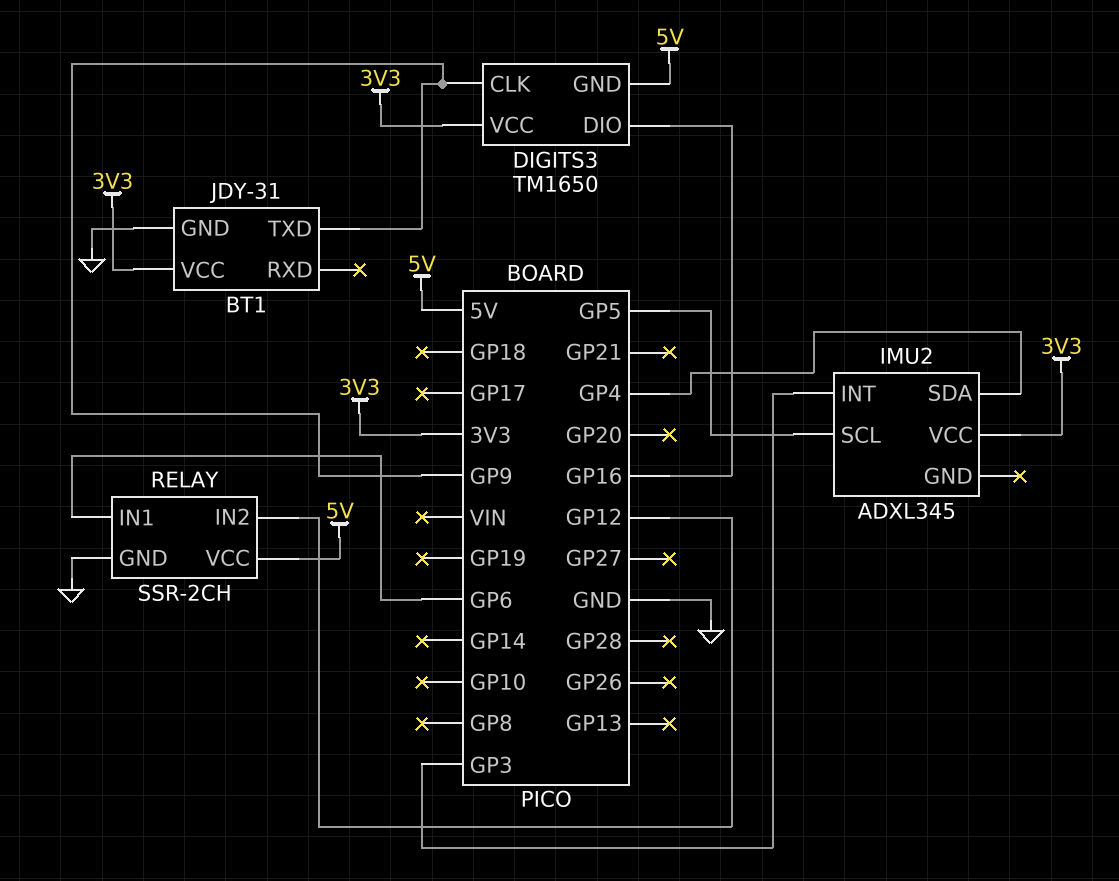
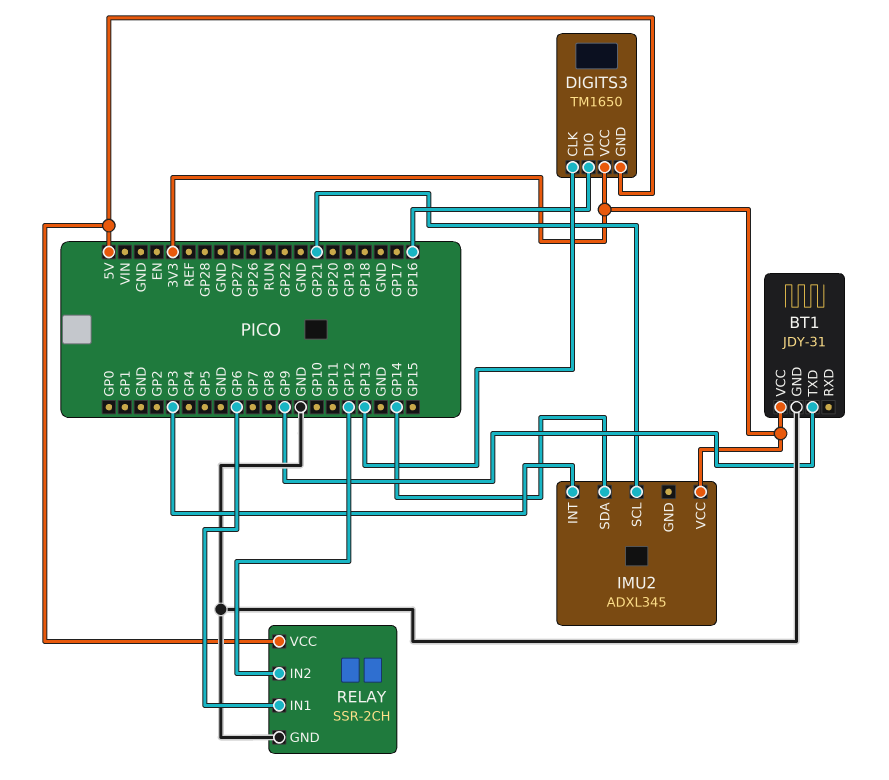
DIGITS3 pin CLK: GP9 -> GP13
IMU2 pin SCL: GP5 -> GP21
IMU2 pin SDA: GP4 -> GP14

